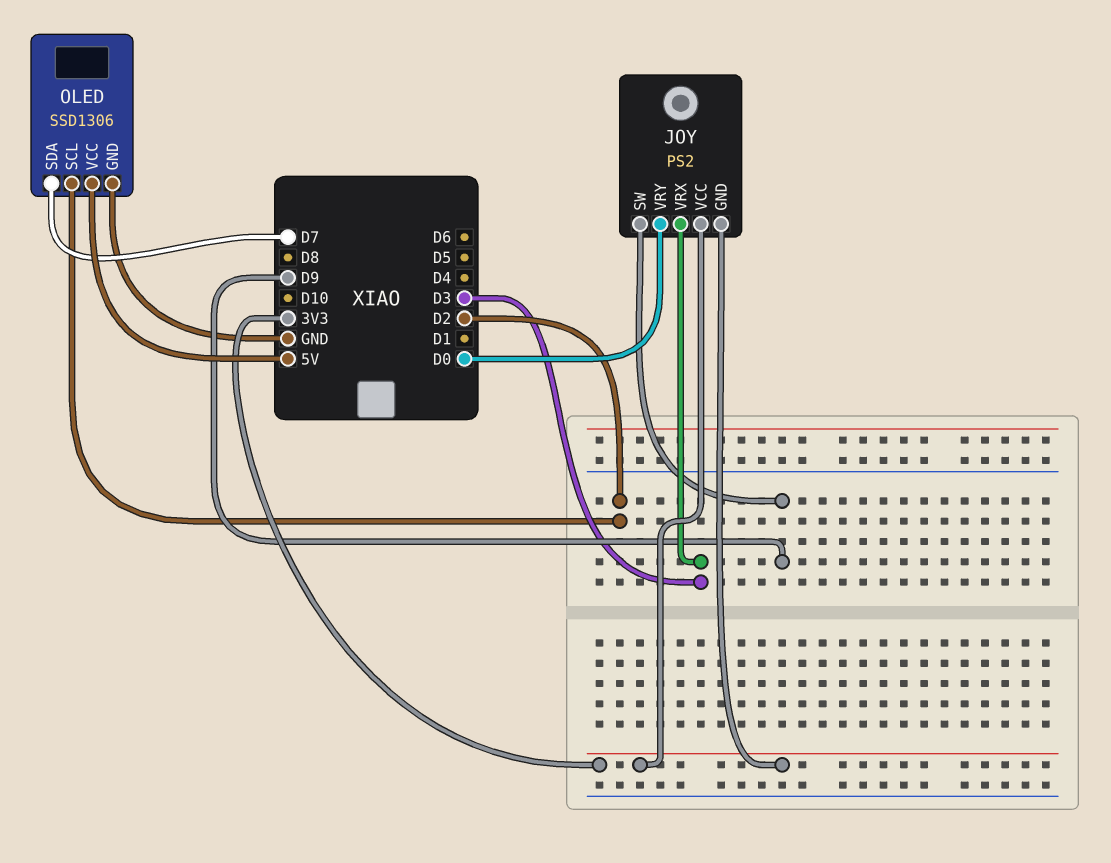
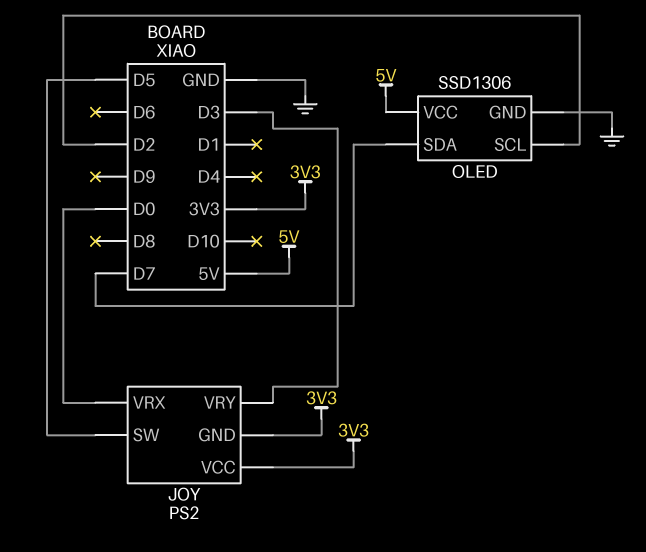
JOY pin SW: D9 -> D5
JOY pin VRX: D3 -> D0
JOY pin VRY: D0 -> D3

